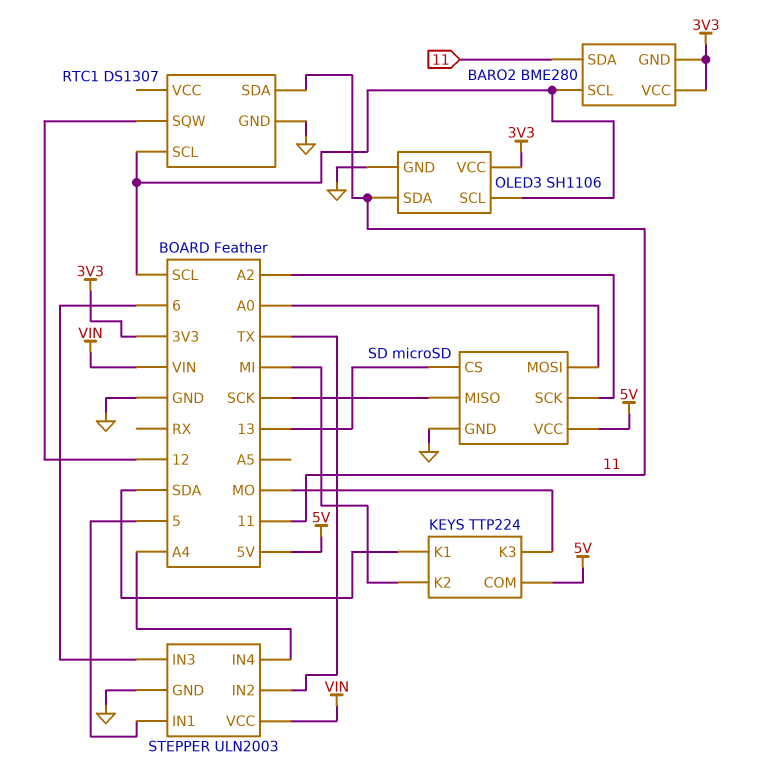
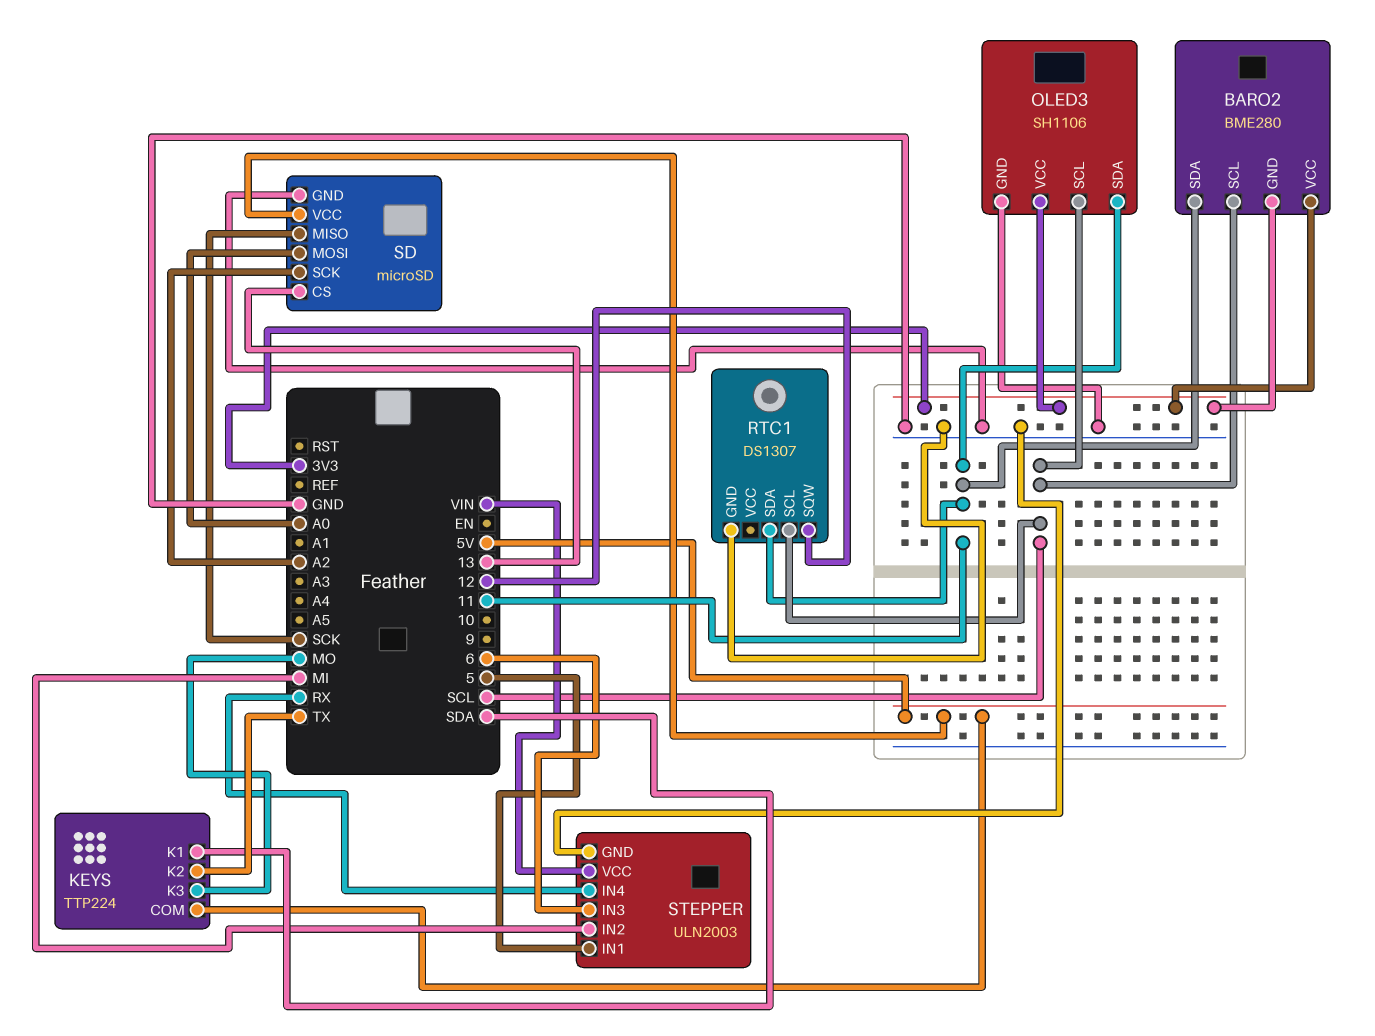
KEYS pin K2: MI -> TX
STEPPER pin IN2: TX -> MI
STEPPER pin IN4: A4 -> RX

